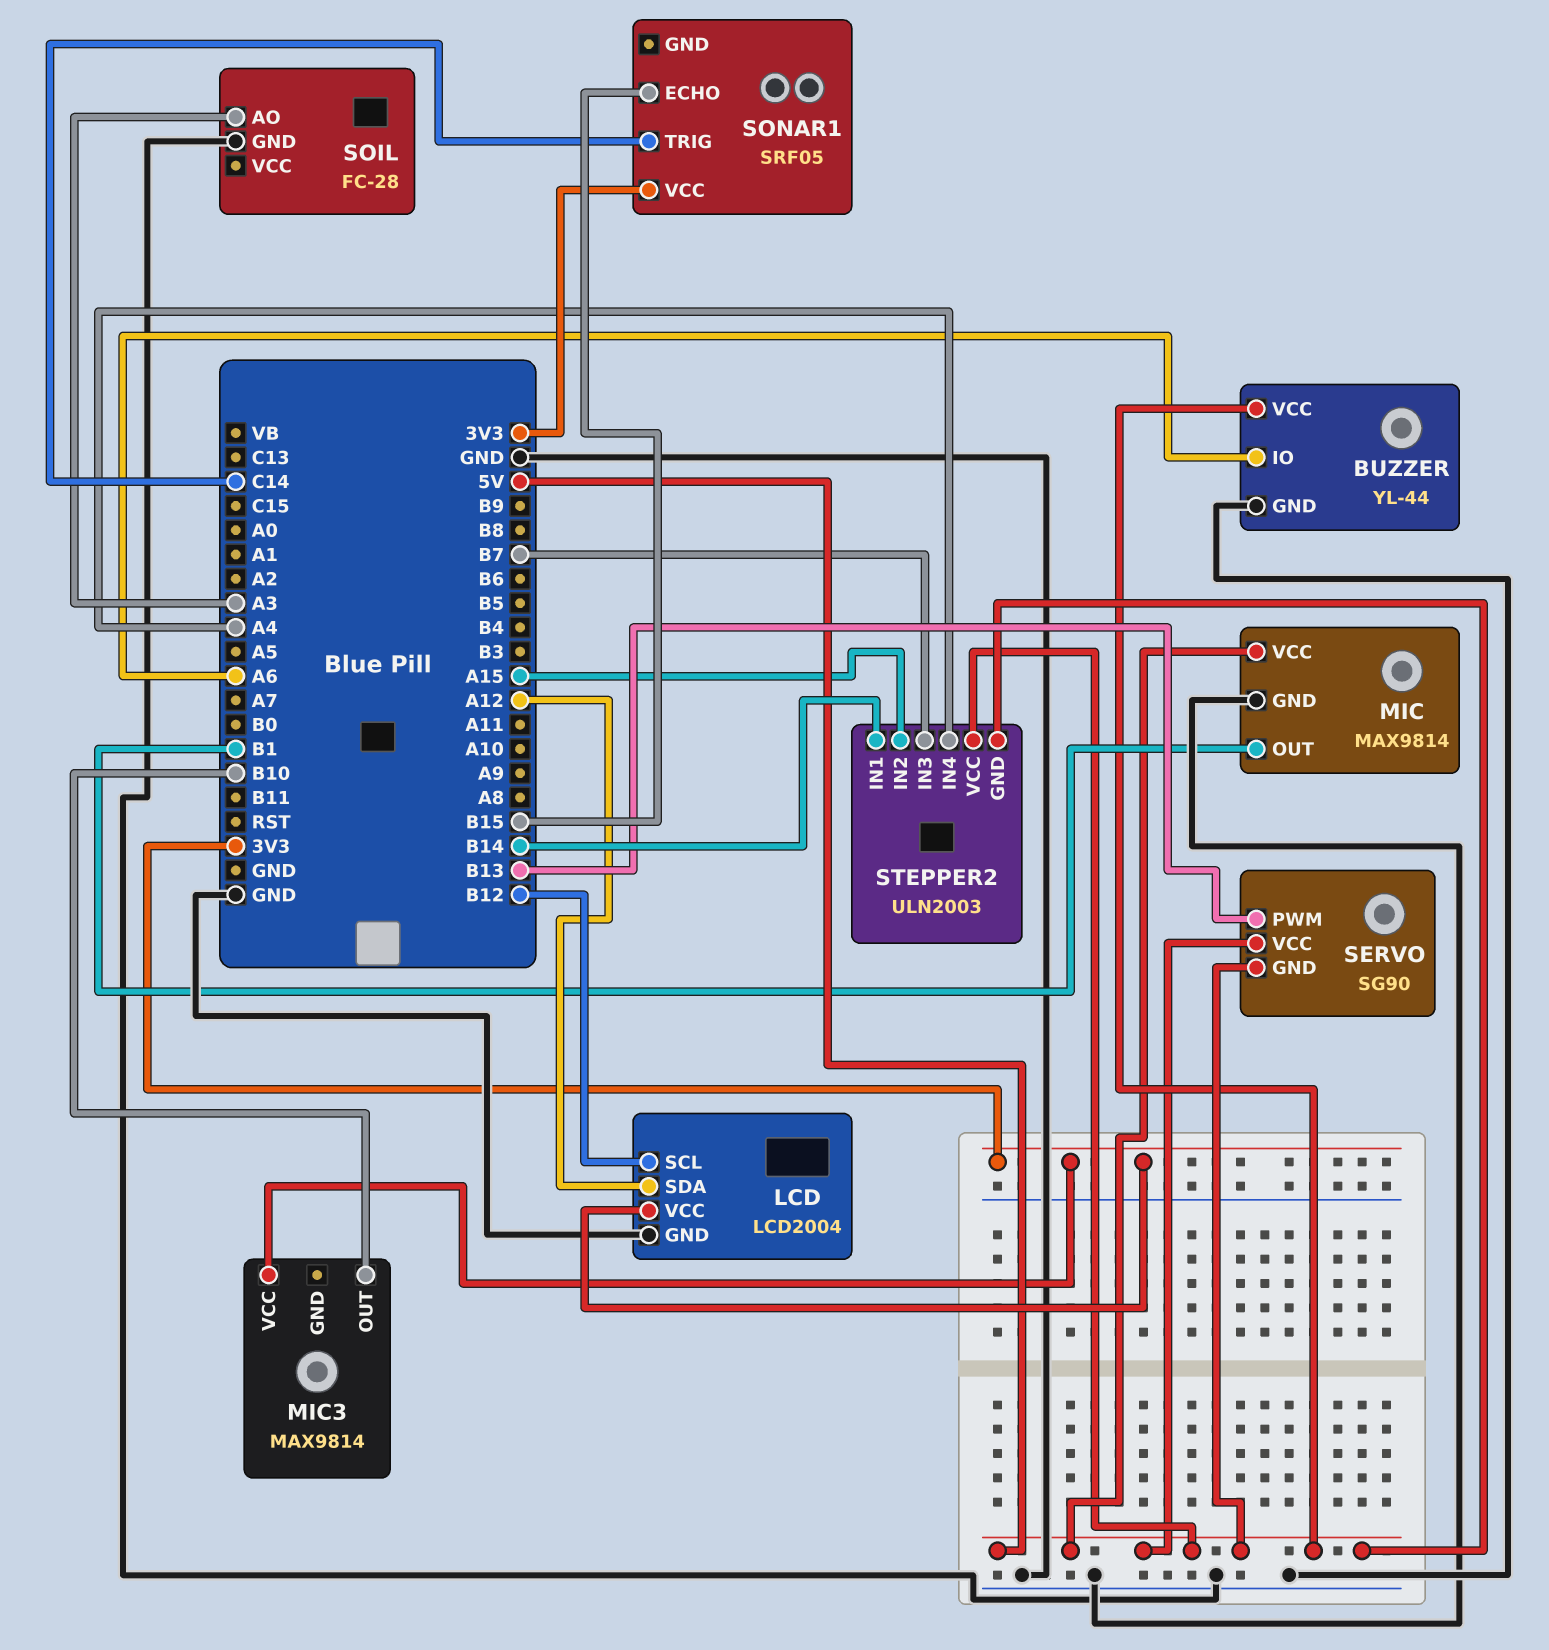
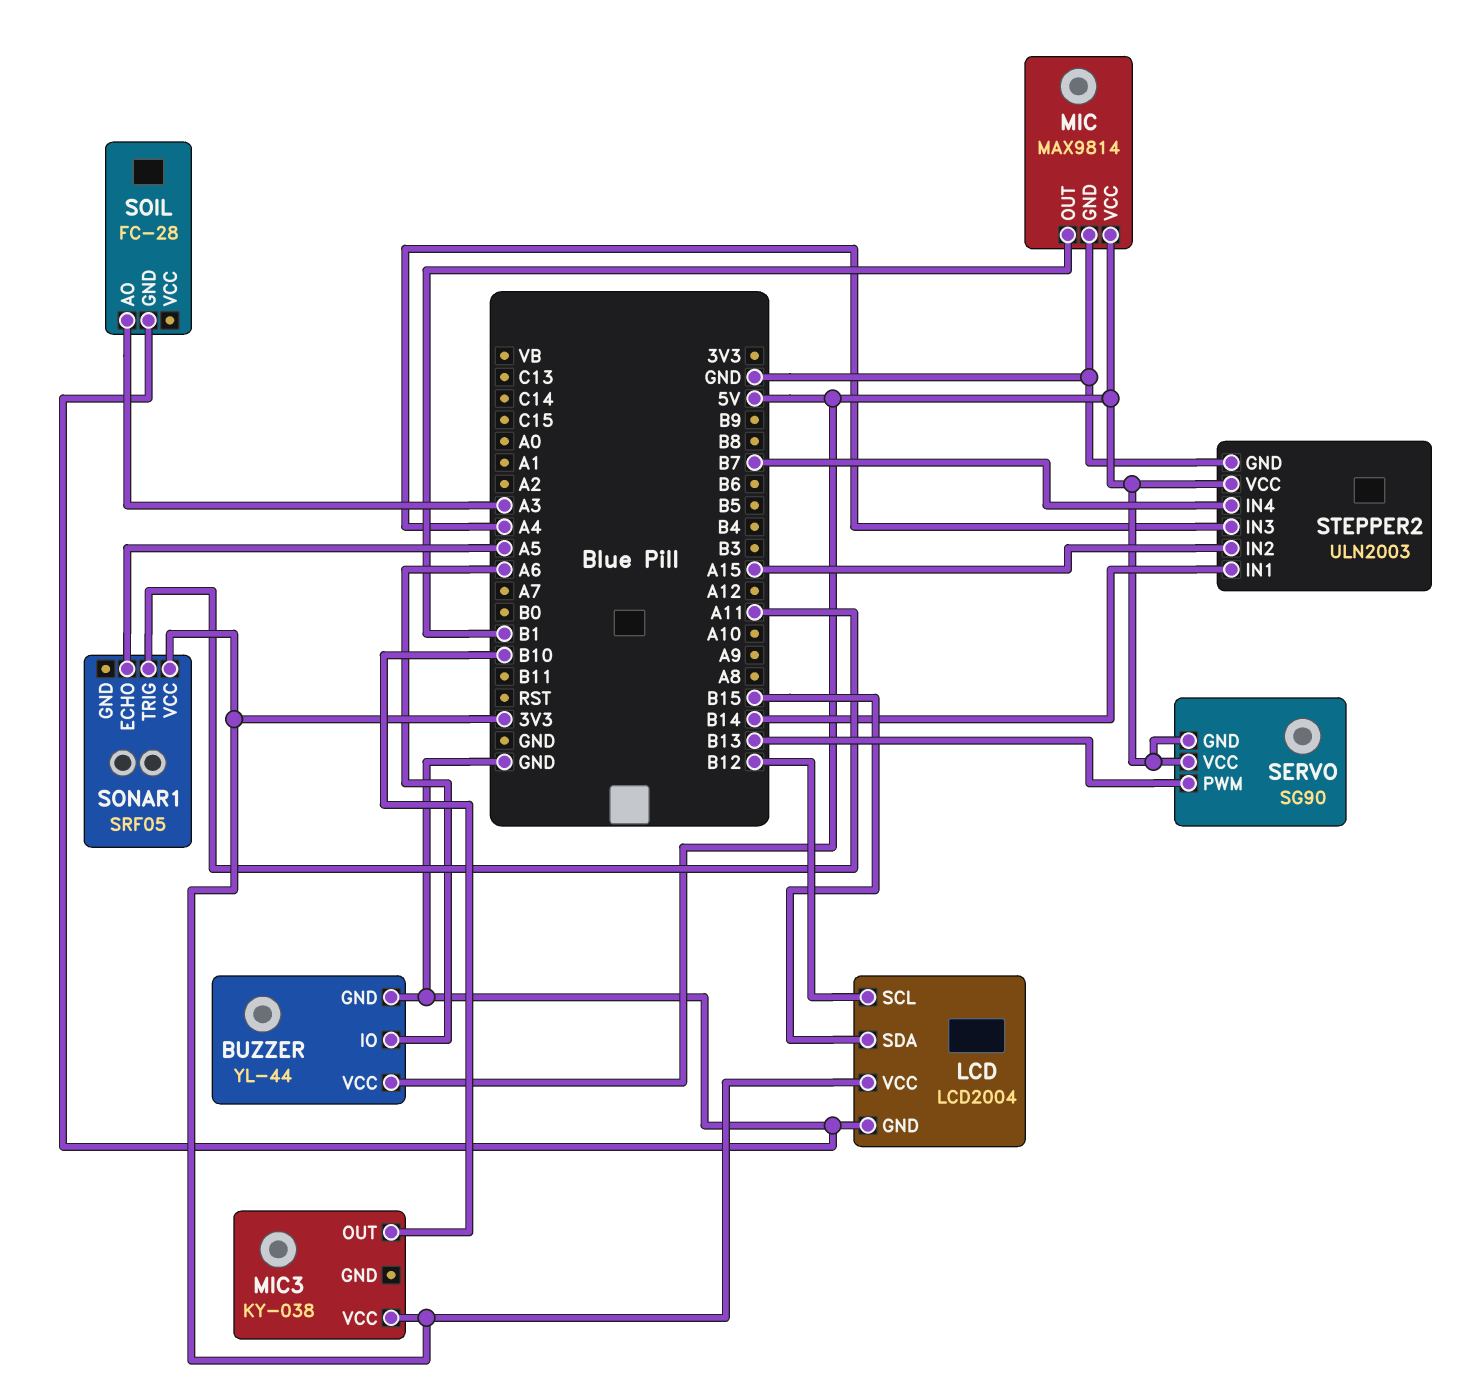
LCD pin SDA: A12 -> B15
MIC3: MAX9814 -> KY-038
SONAR1 pin ECHO: B15 -> A5
SONAR1 pin TRIG: C14 -> A11
STEPPER2 pin GND: 5V -> GND
STEPPER2 pin IN3: B7 -> A4
STEPPER2 pin IN4: A4 -> B7

